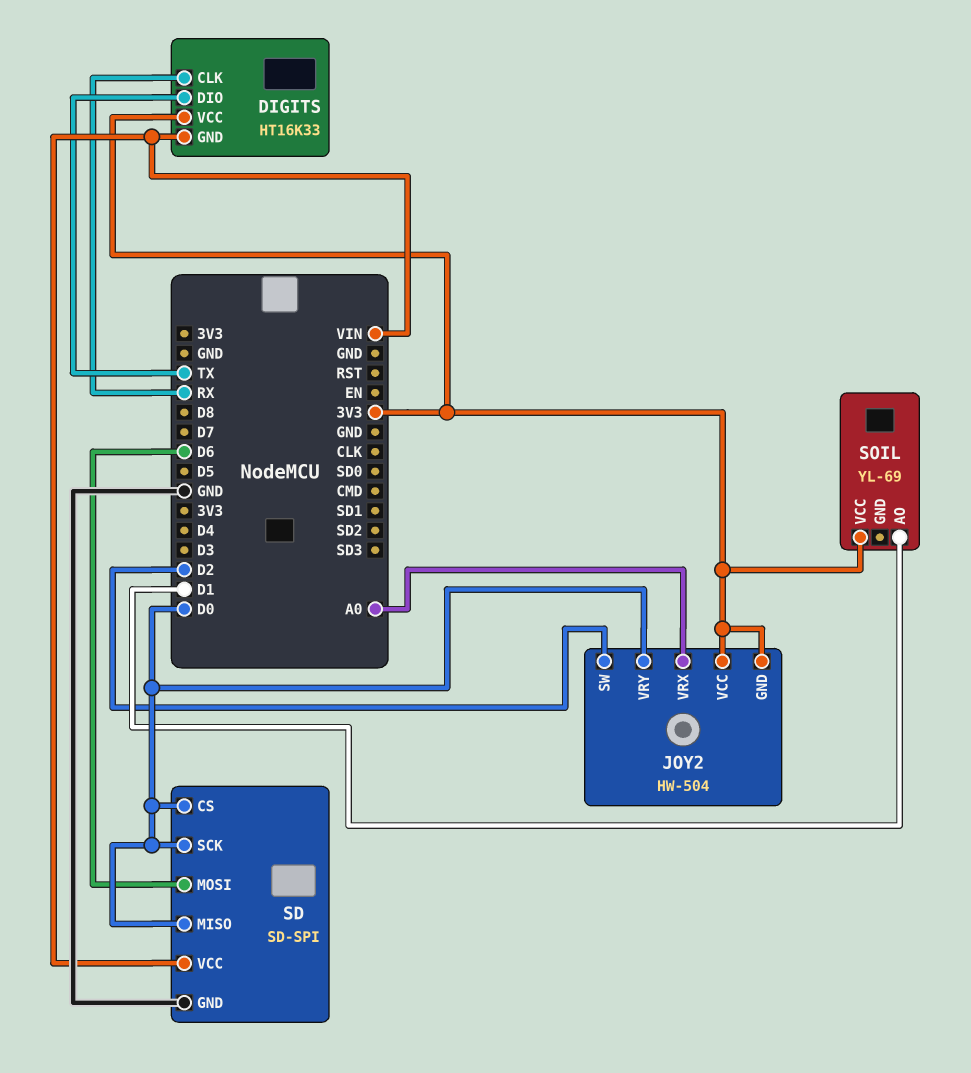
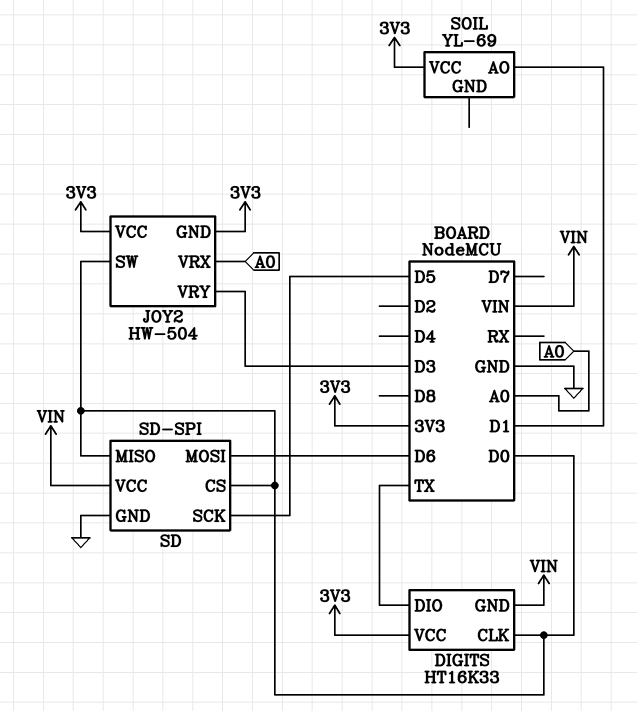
DIGITS pin CLK: RX -> D0
JOY2 pin SW: D2 -> D0
JOY2 pin VRY: D0 -> D3
SD pin SCK: D0 -> D5

